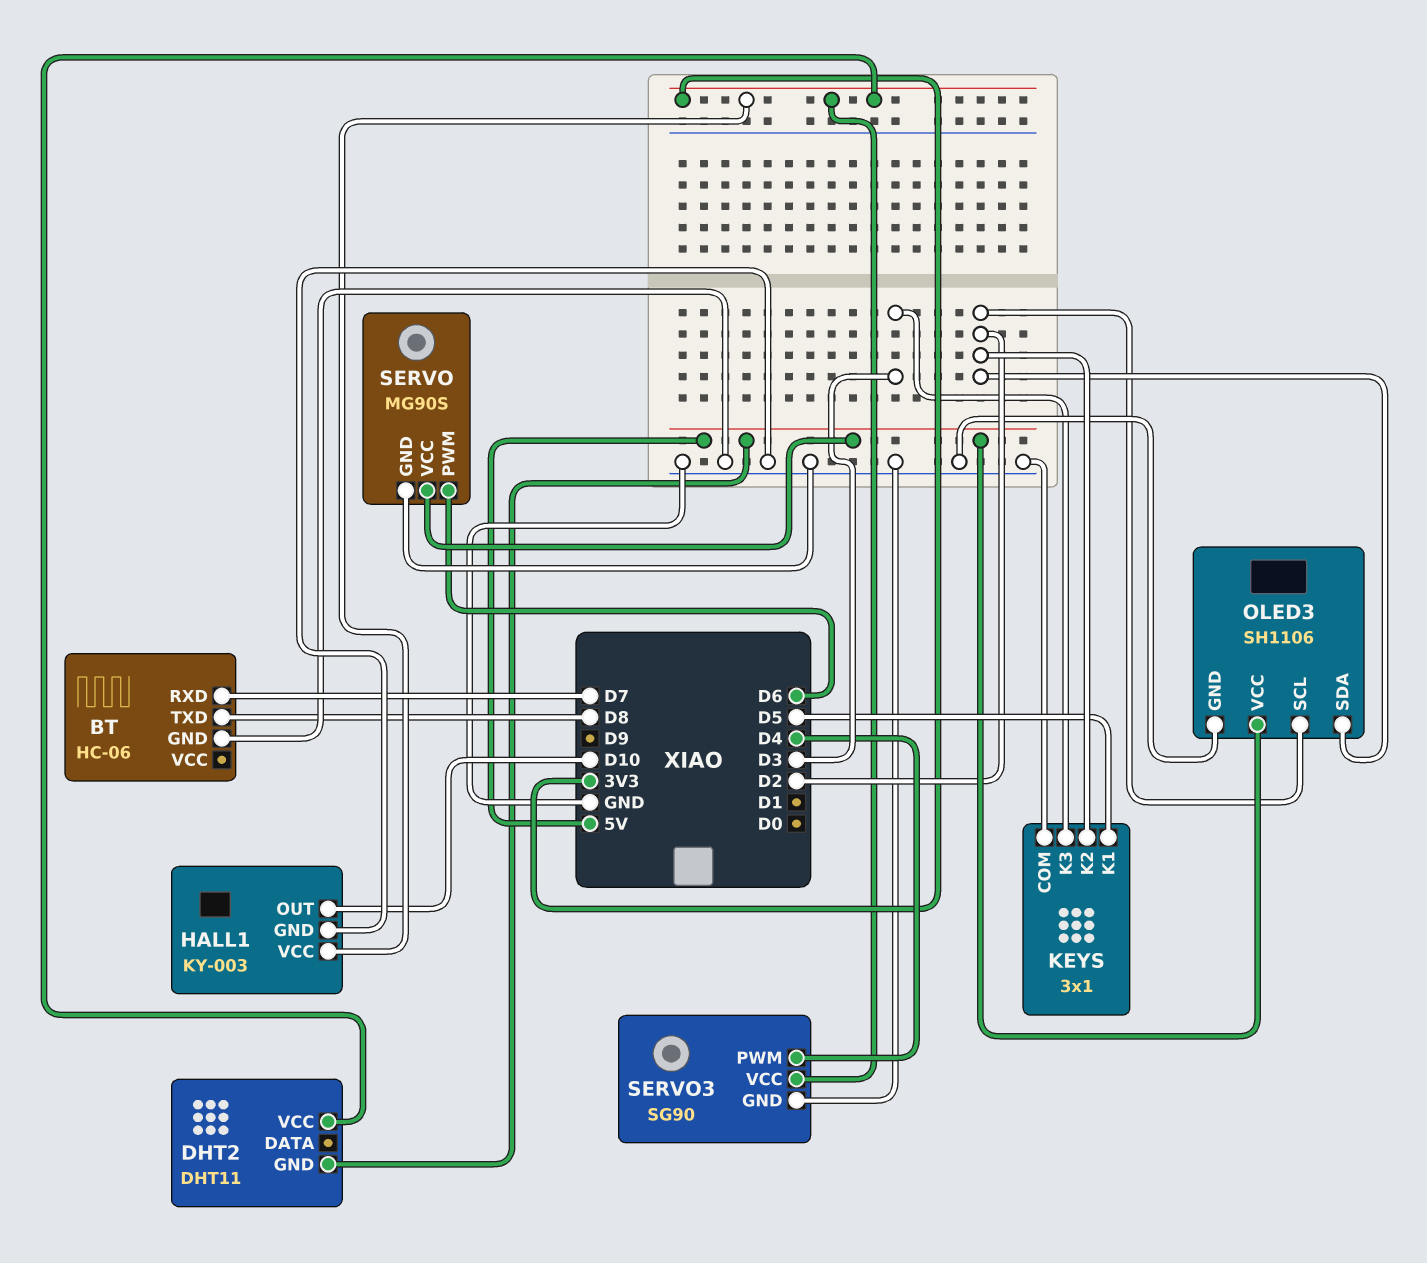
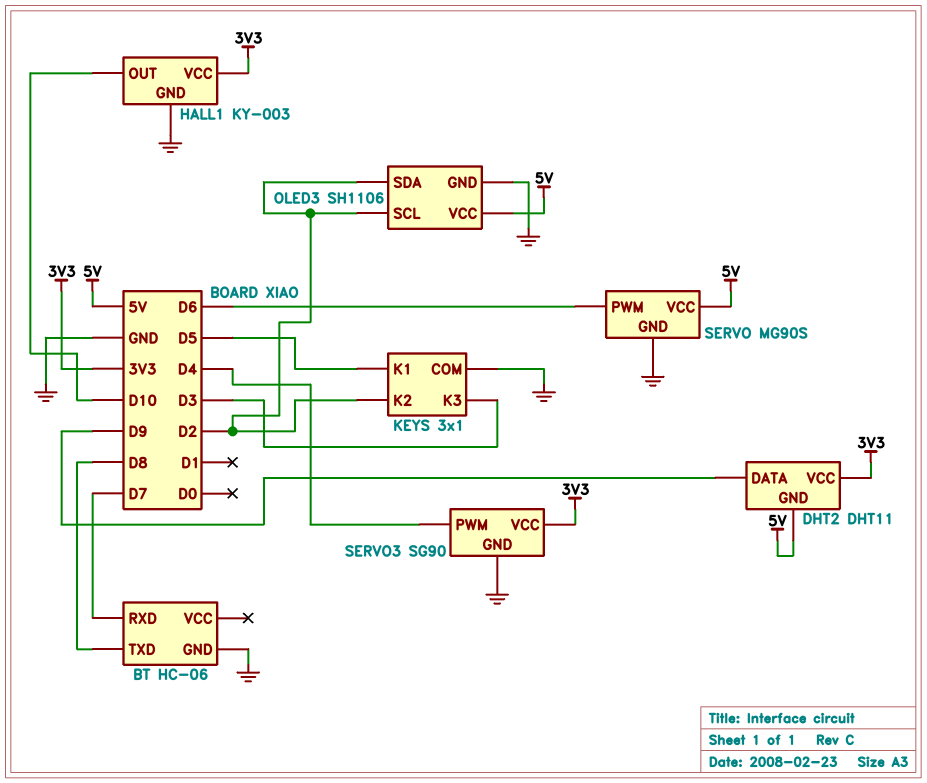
DHT2 pin DATA: none -> D9

